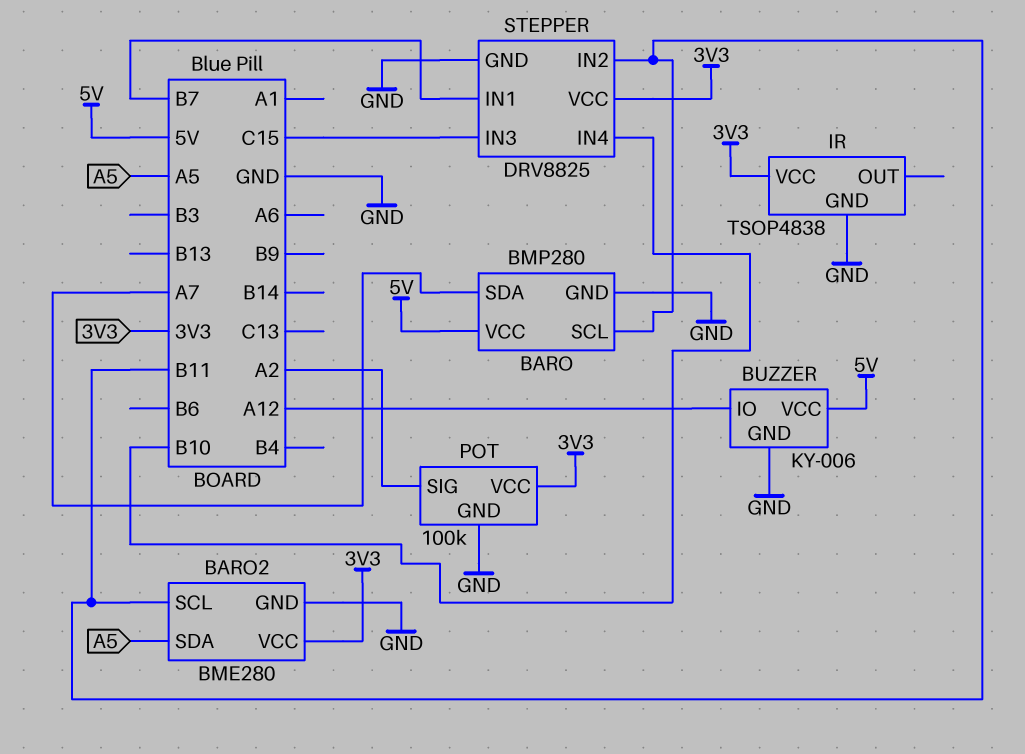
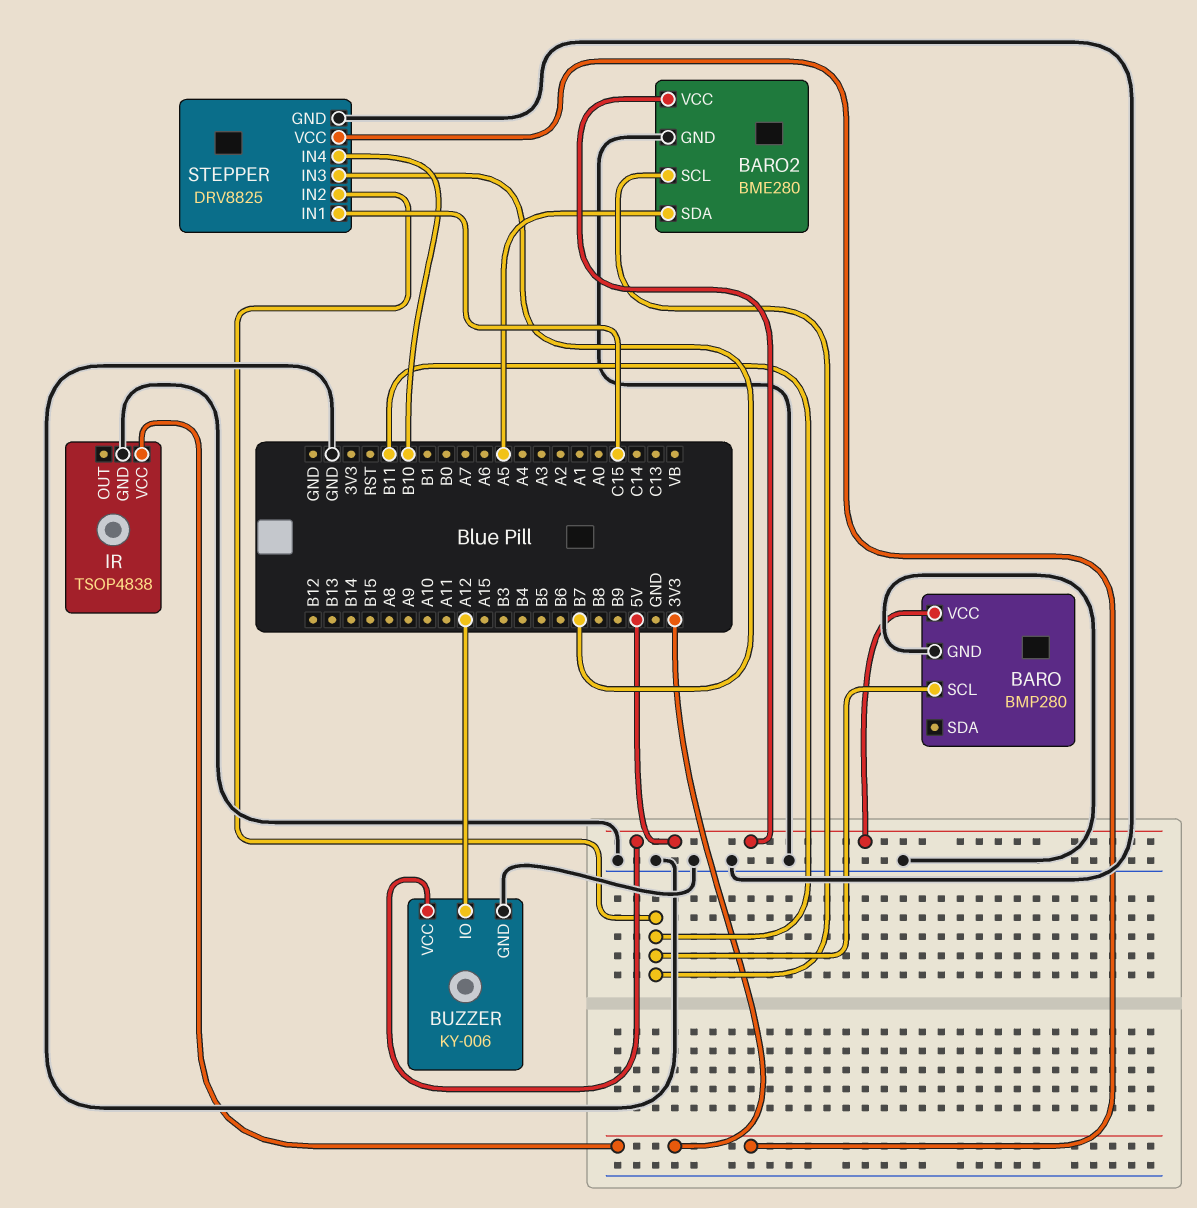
BARO pin SDA: A7 -> none
BARO2 pin VCC: 3V3 -> 5V
POT: 100k -> none
POT pin GND: GND -> none
POT pin SIG: A2 -> none
POT pin VCC: 3V3 -> none
STEPPER pin IN1: B7 -> C15
STEPPER pin IN3: C15 -> B7

